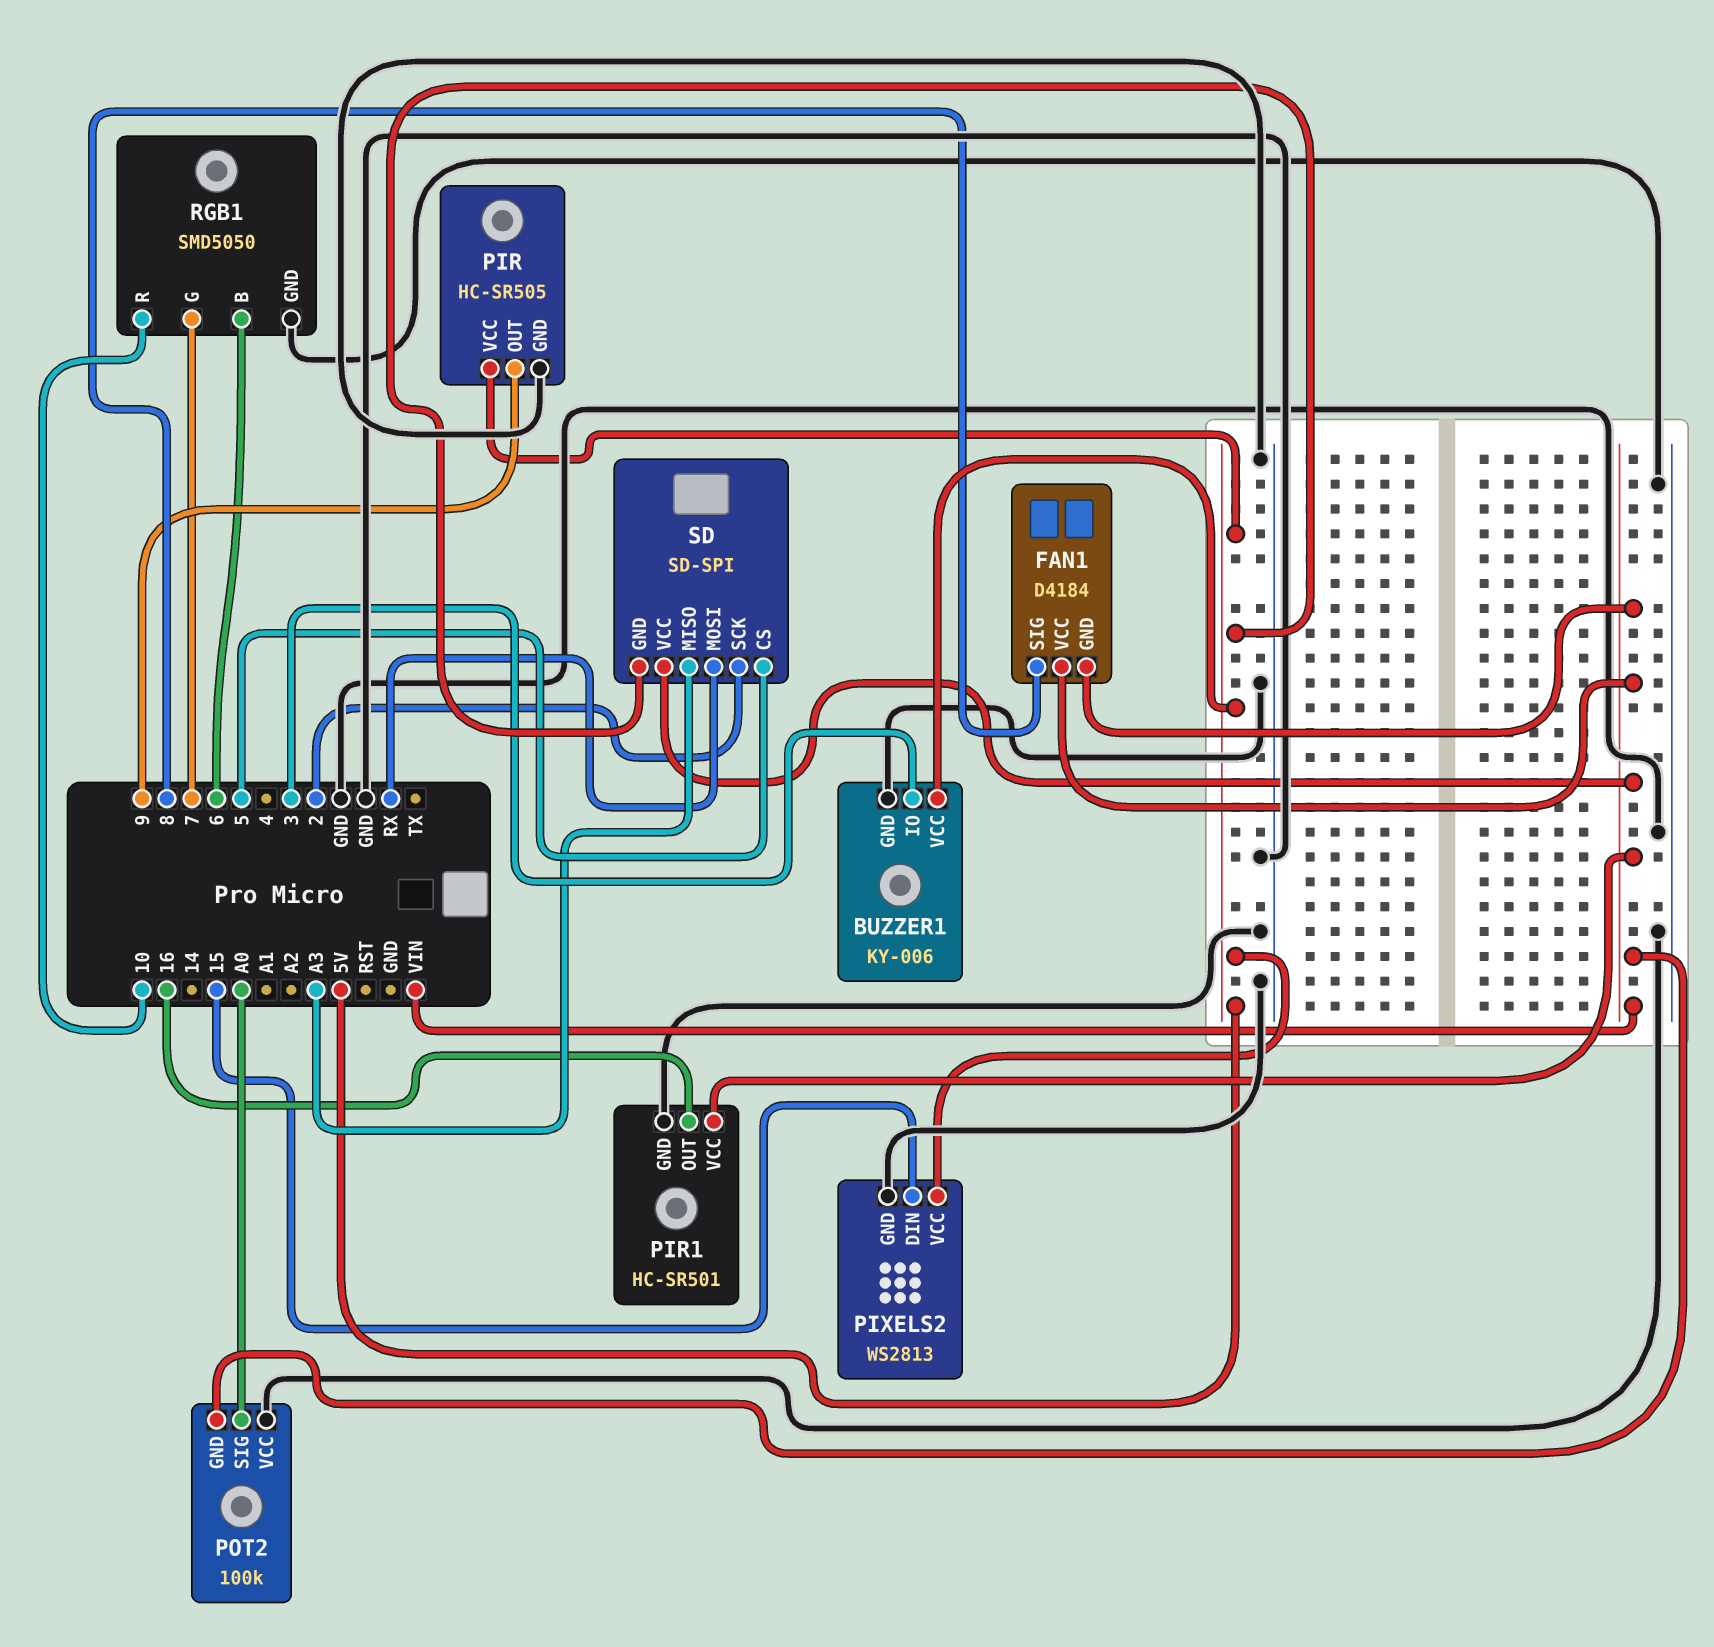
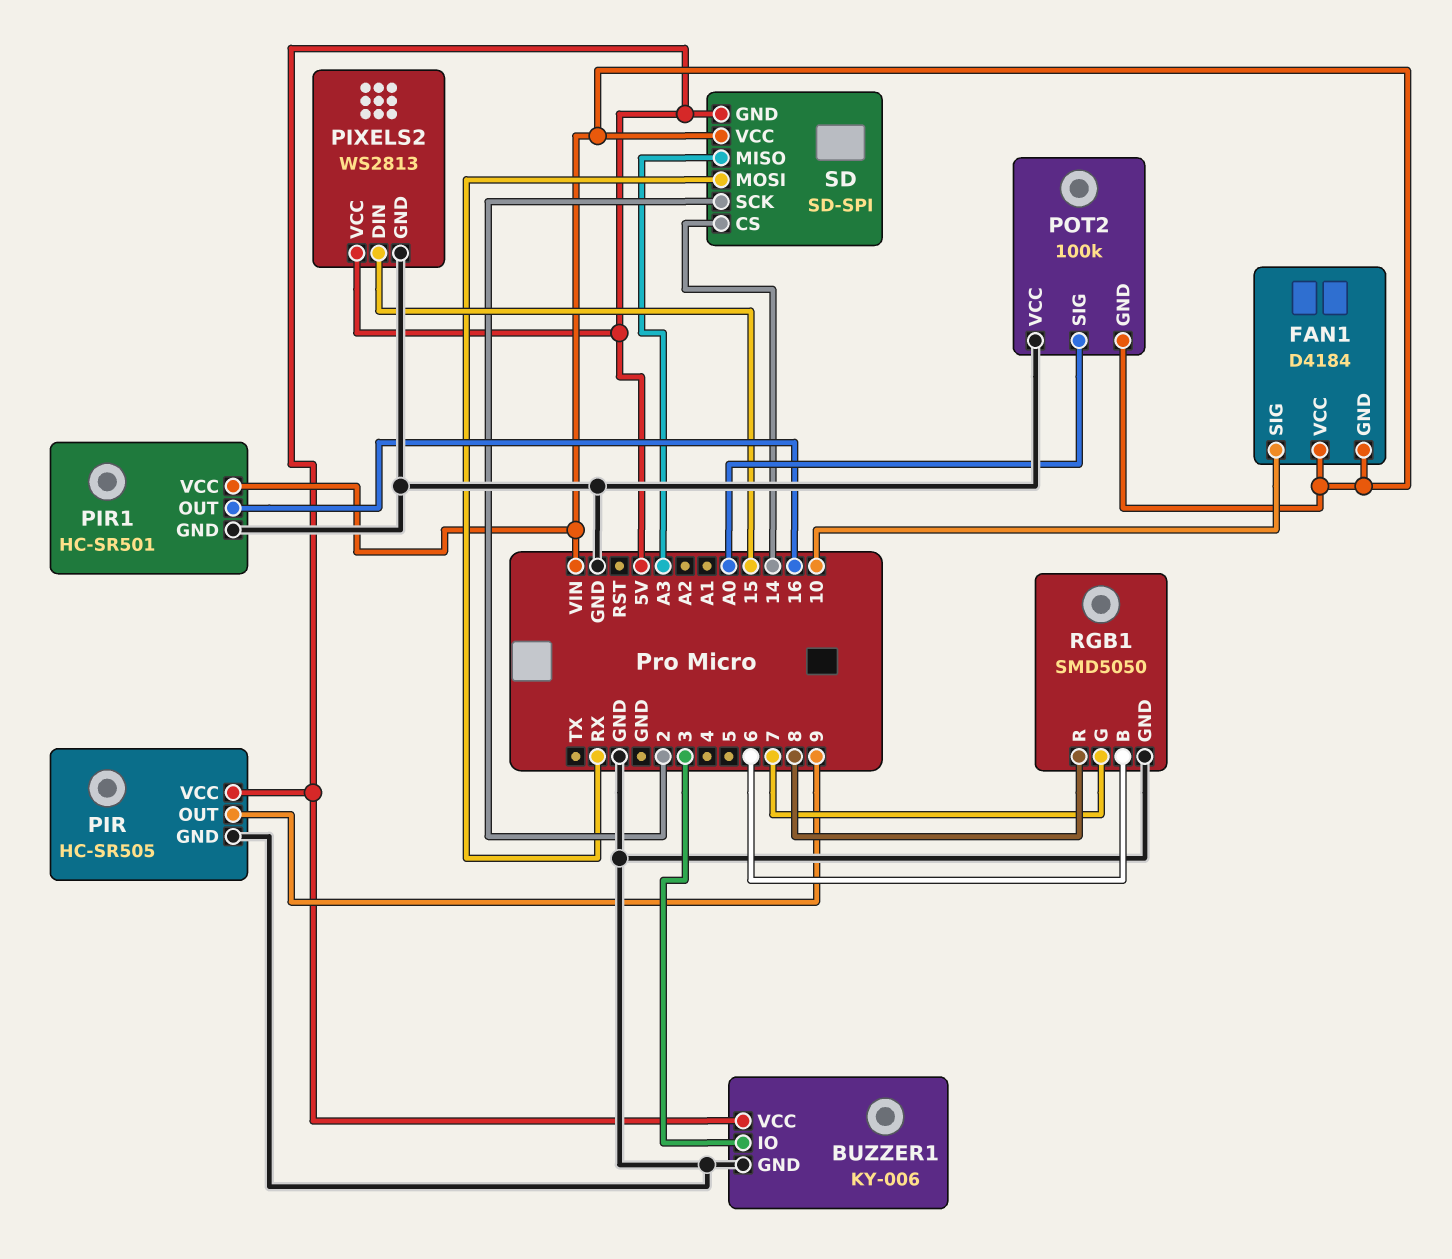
FAN1 pin SIG: 8 -> 10
RGB1 pin R: 10 -> 8
SD pin CS: 5 -> 14

